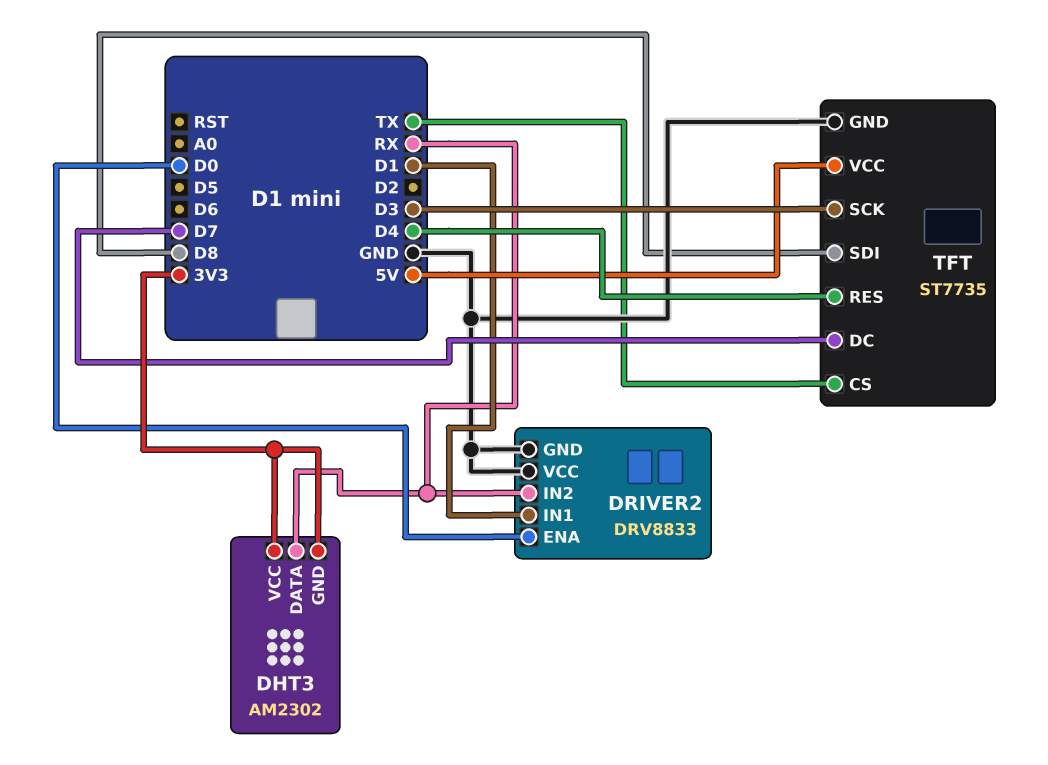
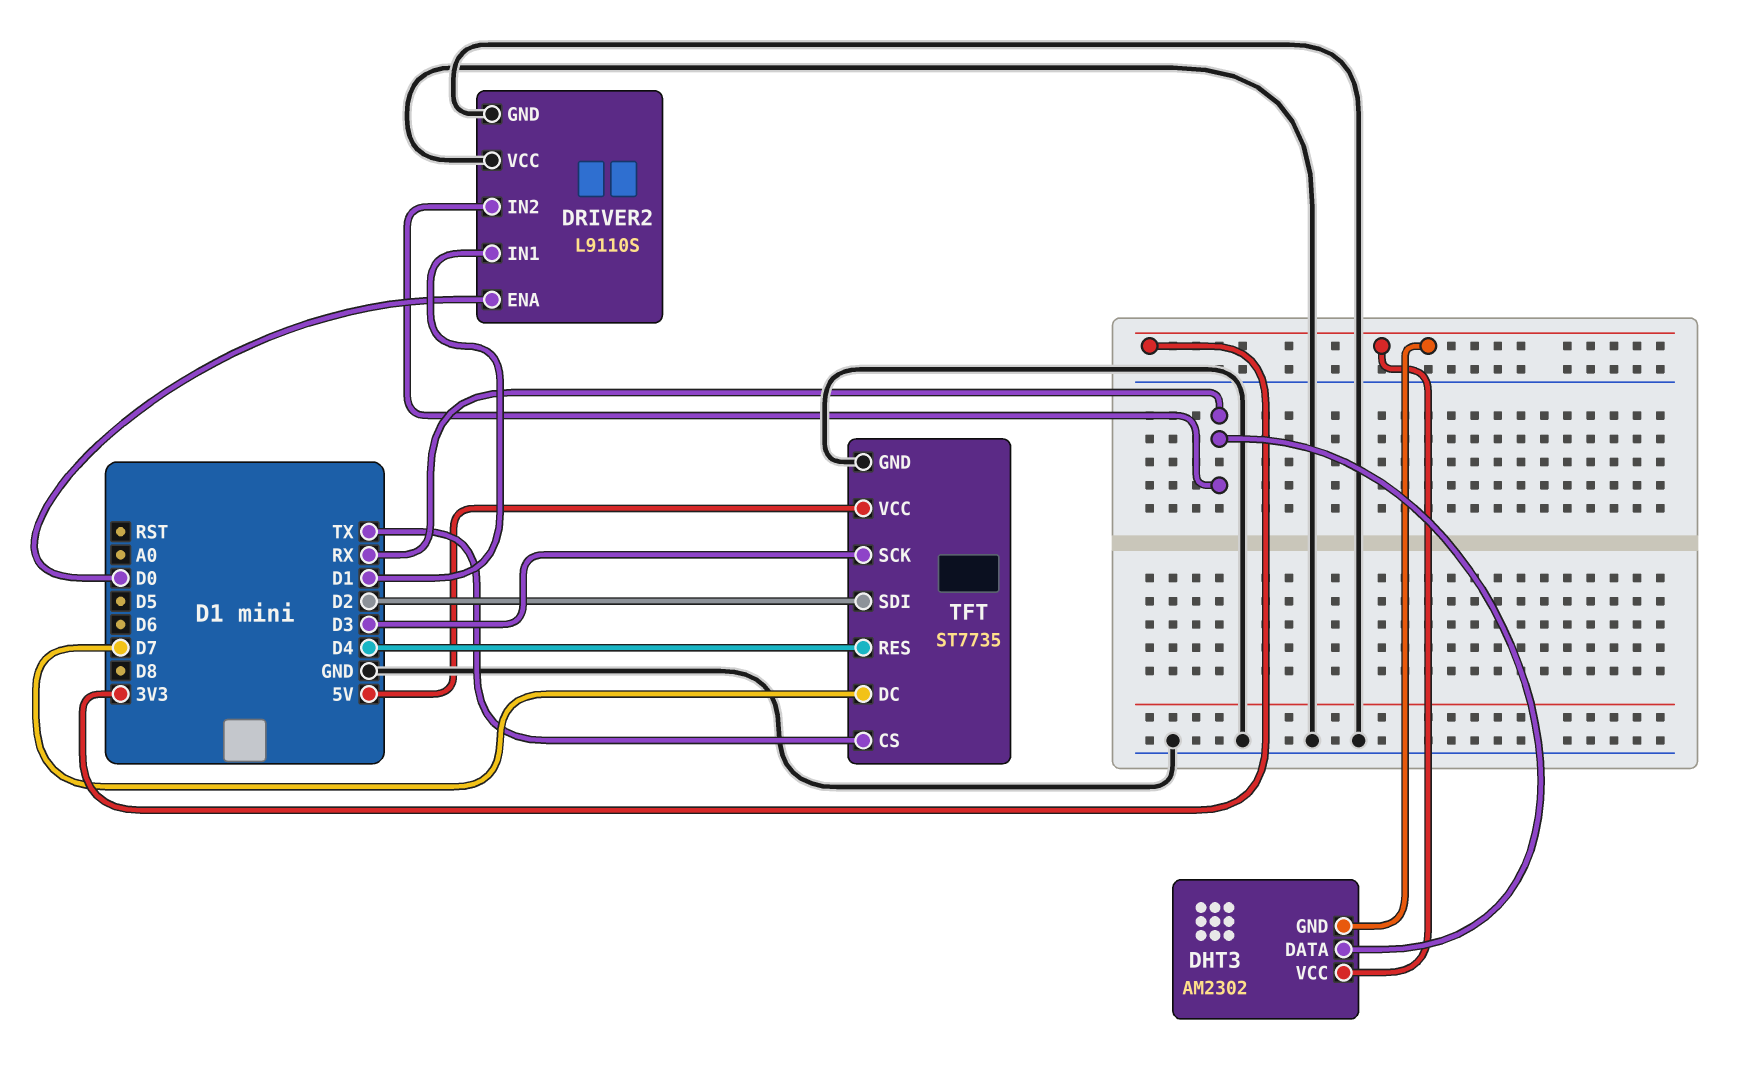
DRIVER2: DRV8833 -> L9110S
TFT pin SDI: D8 -> D2

